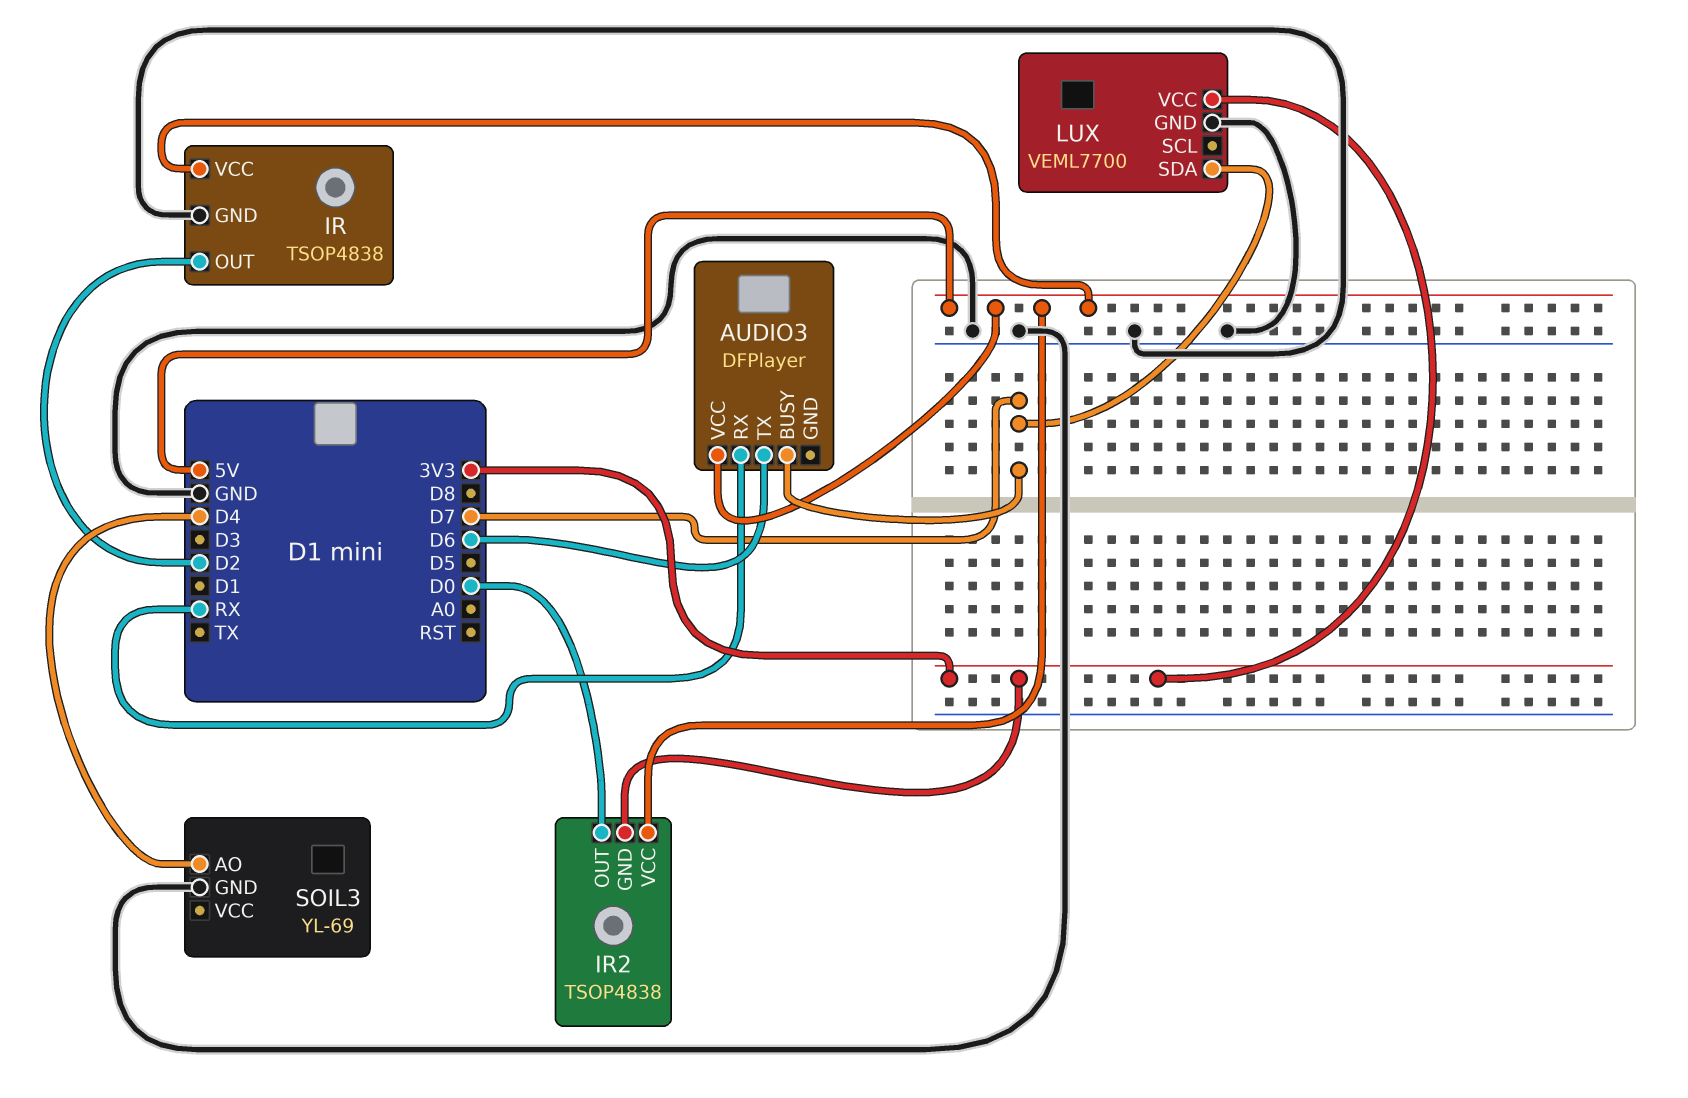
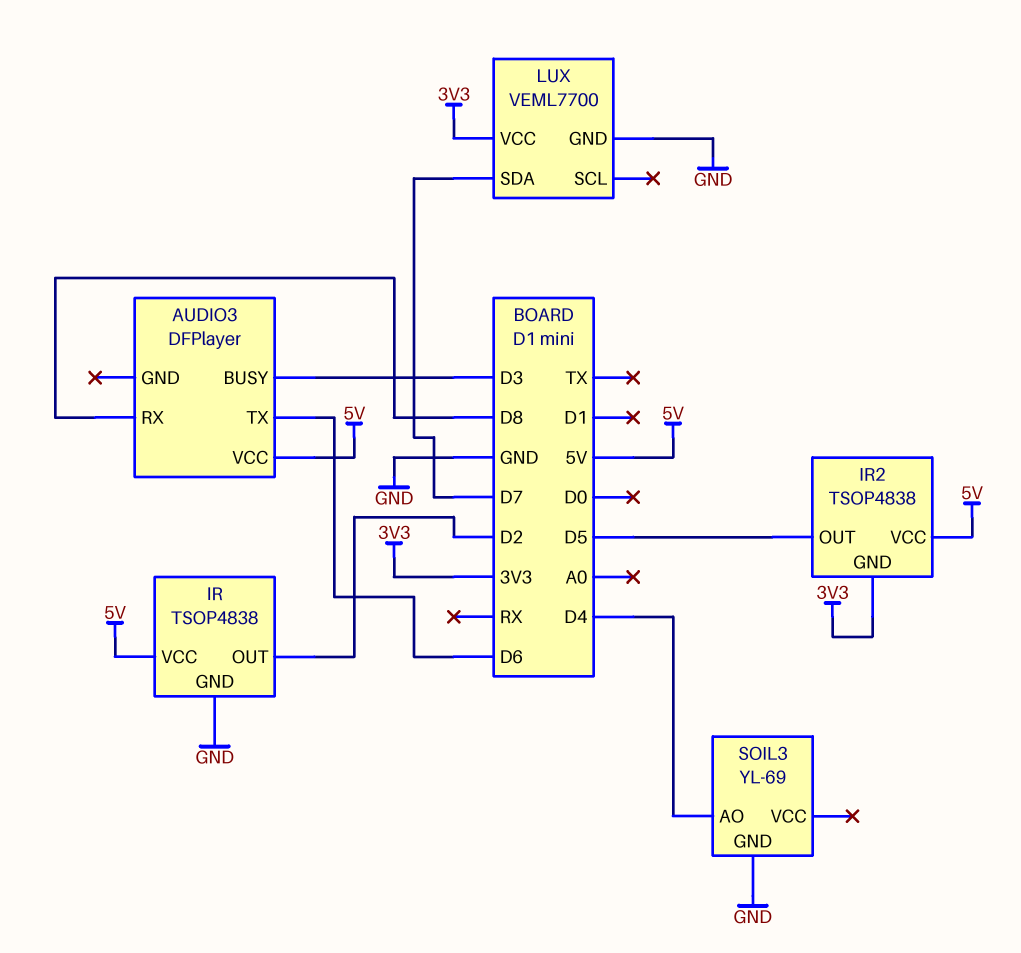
AUDIO3 pin BUSY: D7 -> D3
AUDIO3 pin RX: RX -> D8
IR2 pin OUT: D0 -> D5

